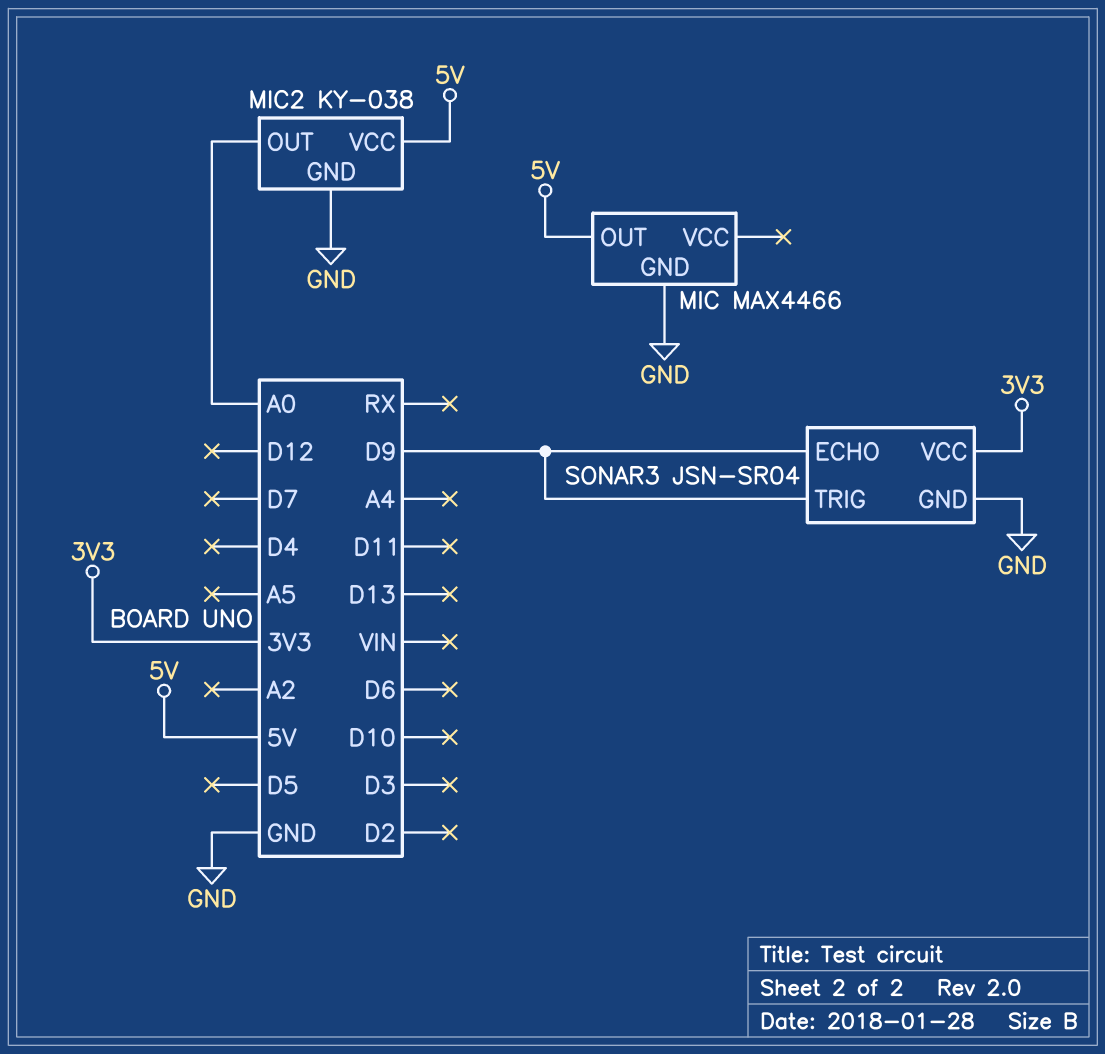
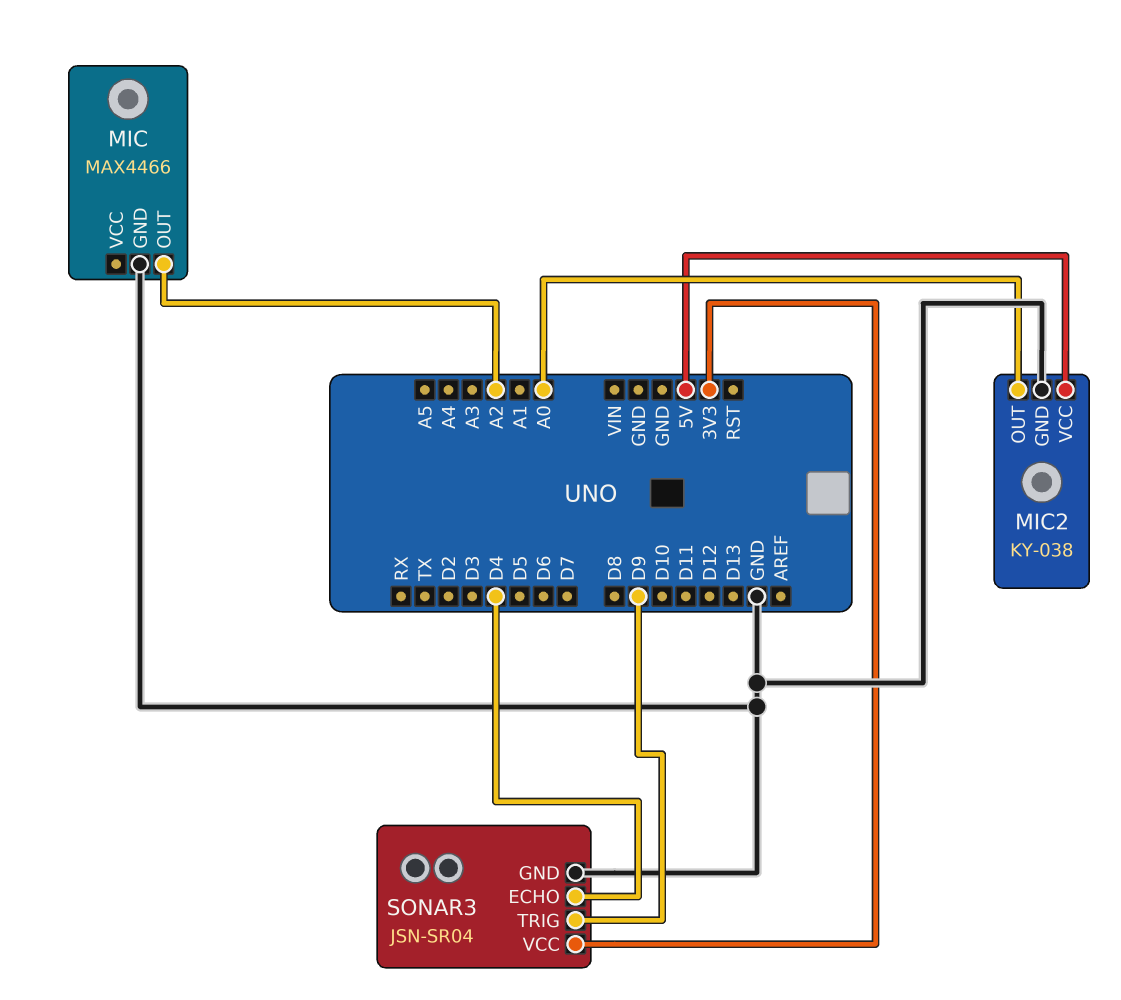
MIC pin OUT: 5V -> A2
SONAR3 pin ECHO: D9 -> D4

